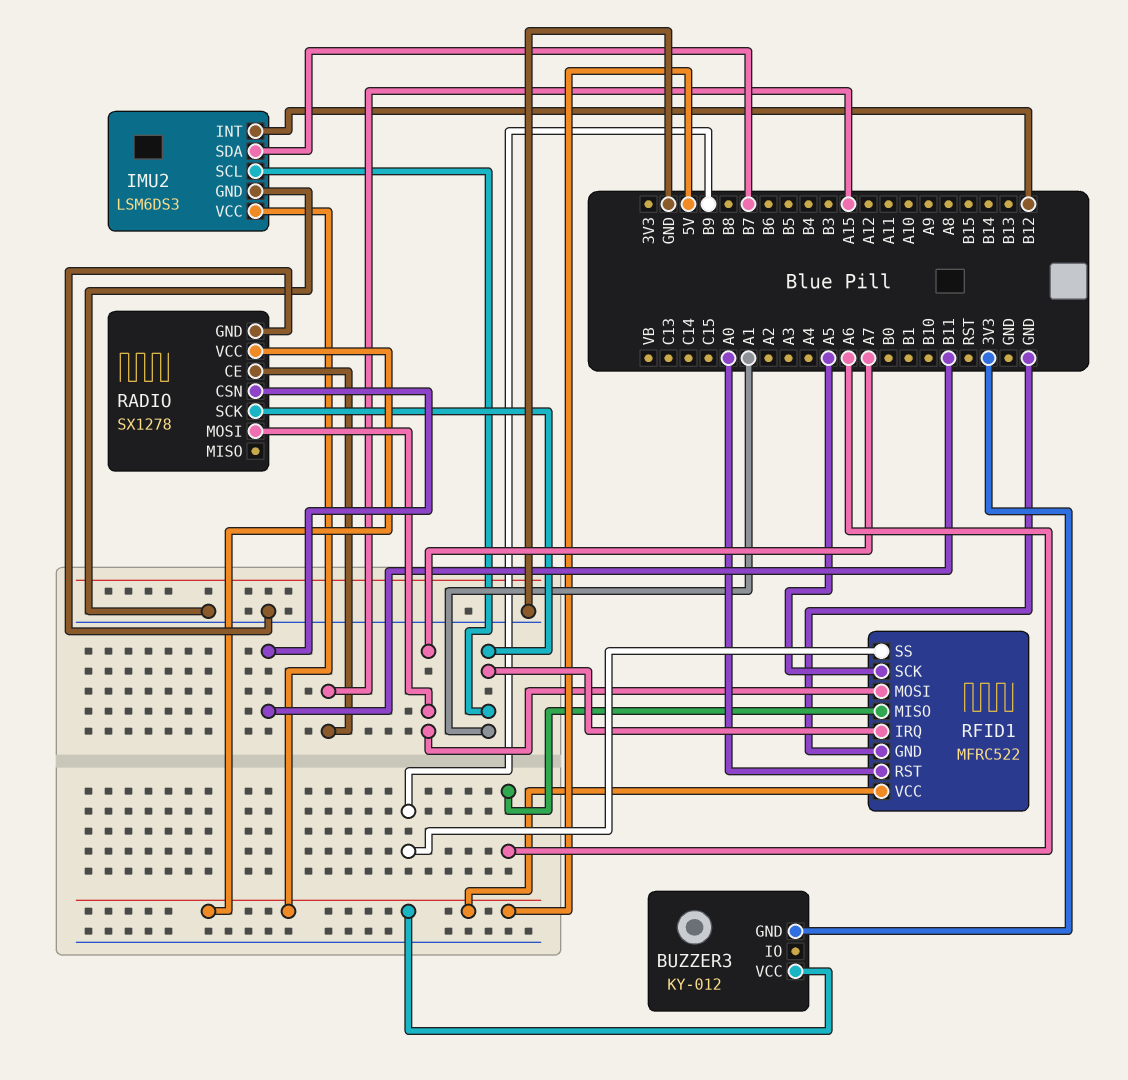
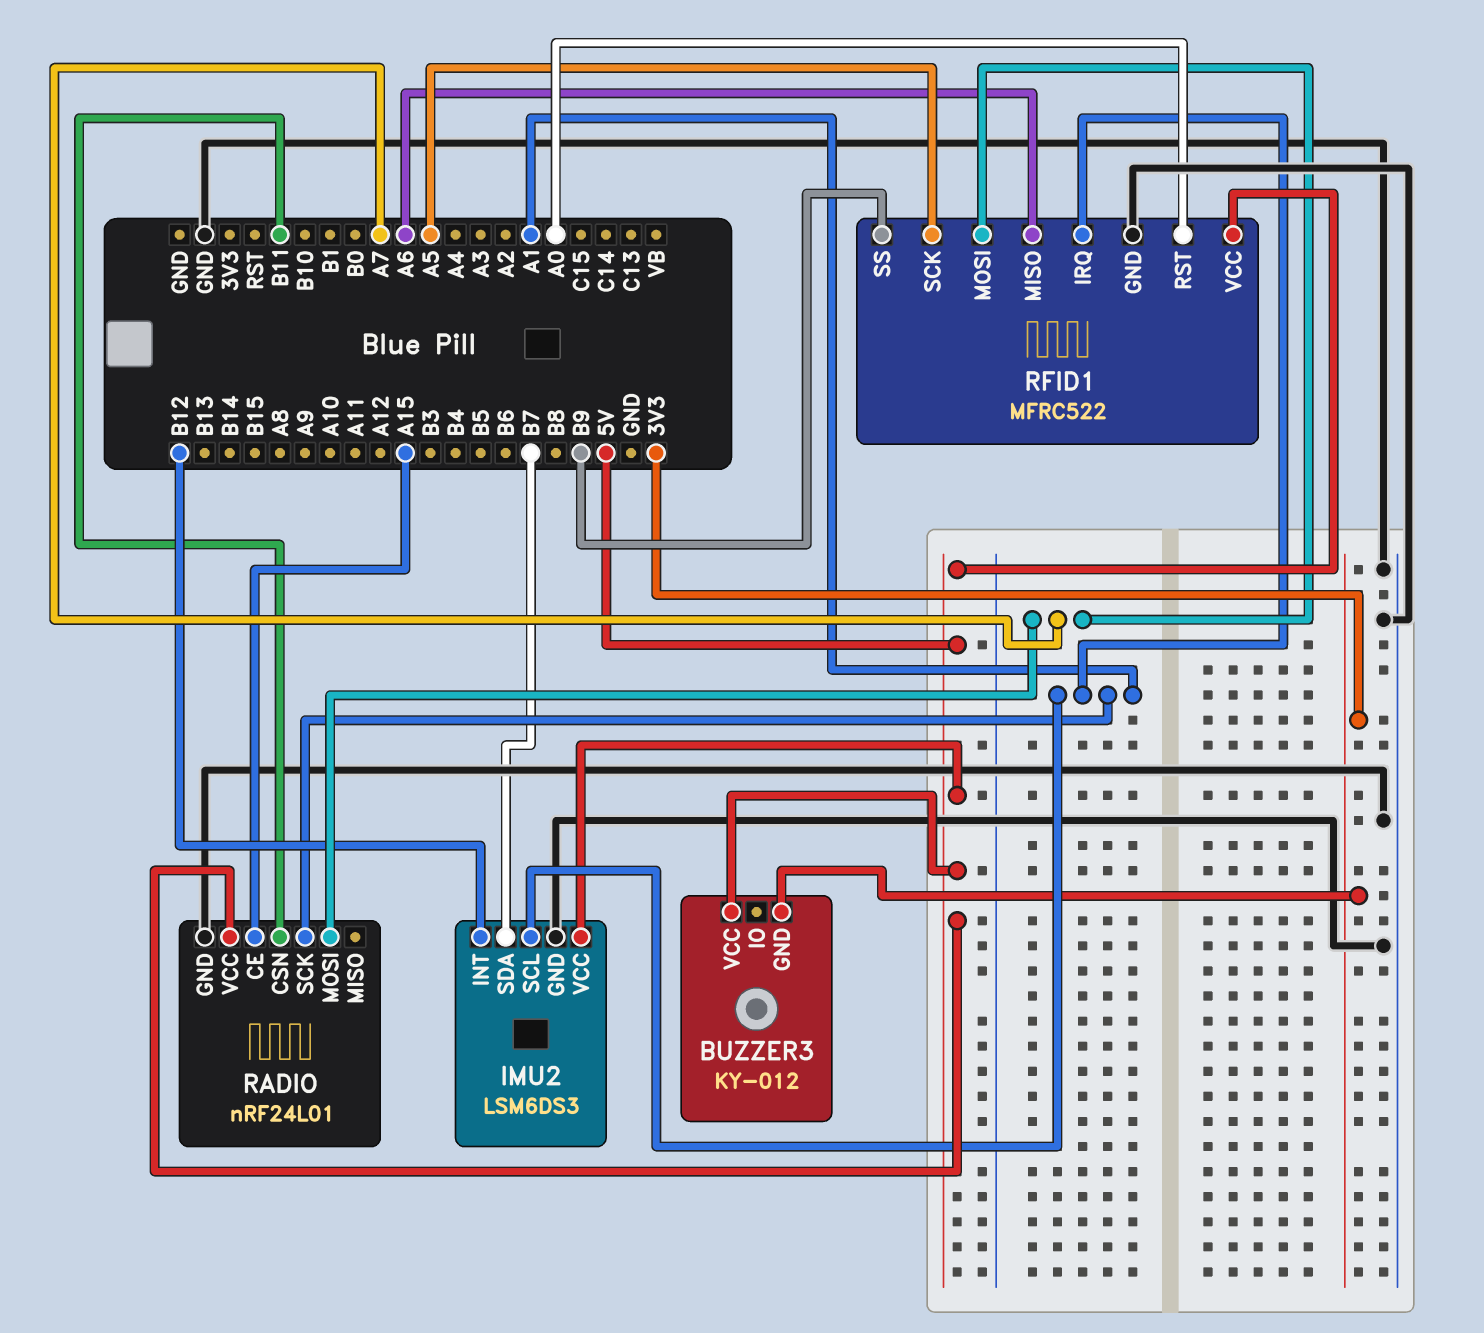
RADIO: SX1278 -> nRF24L01

